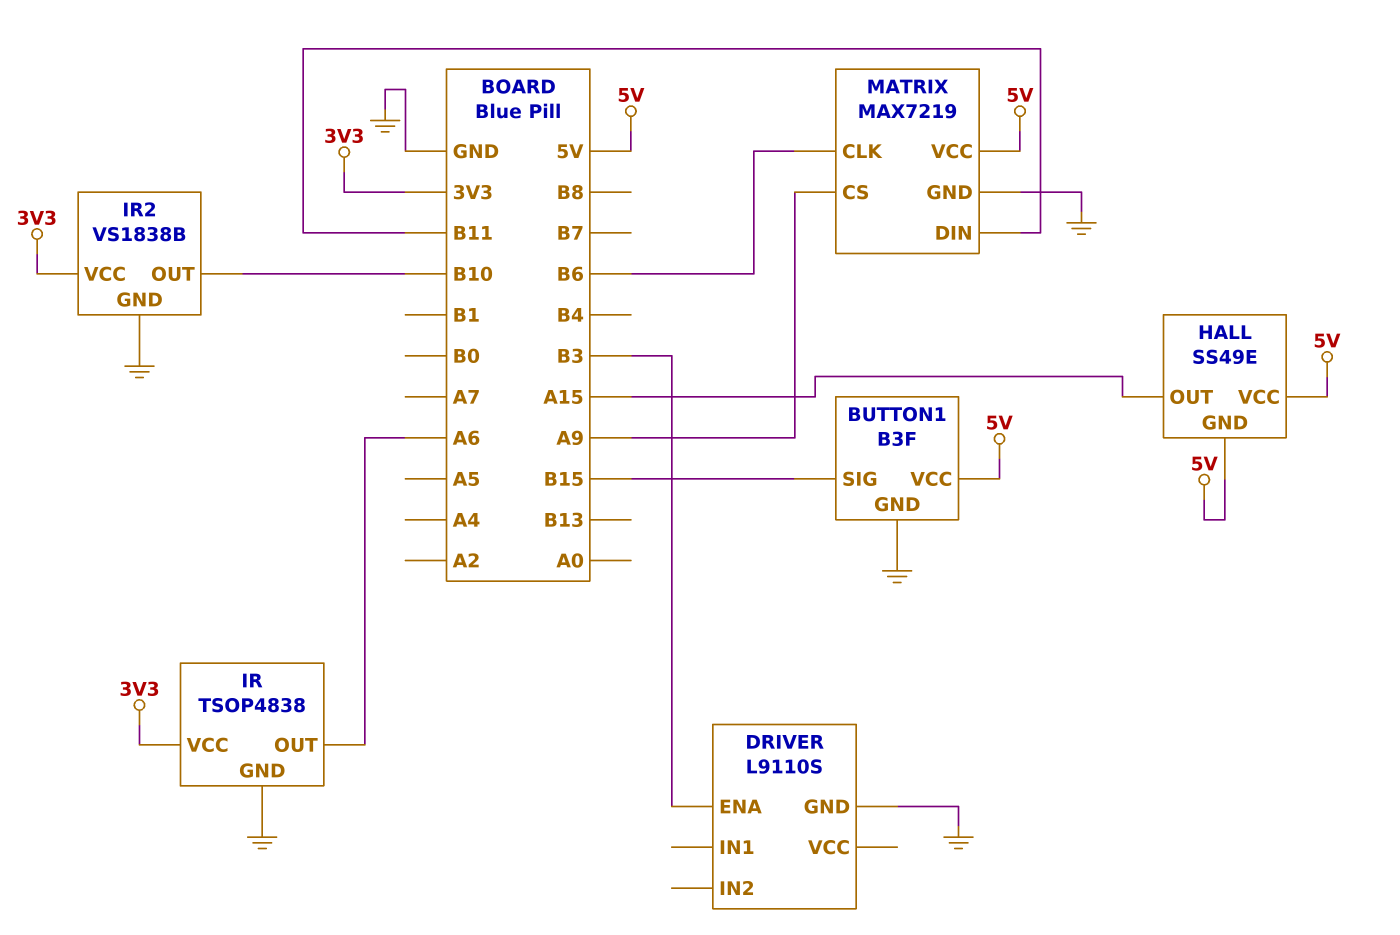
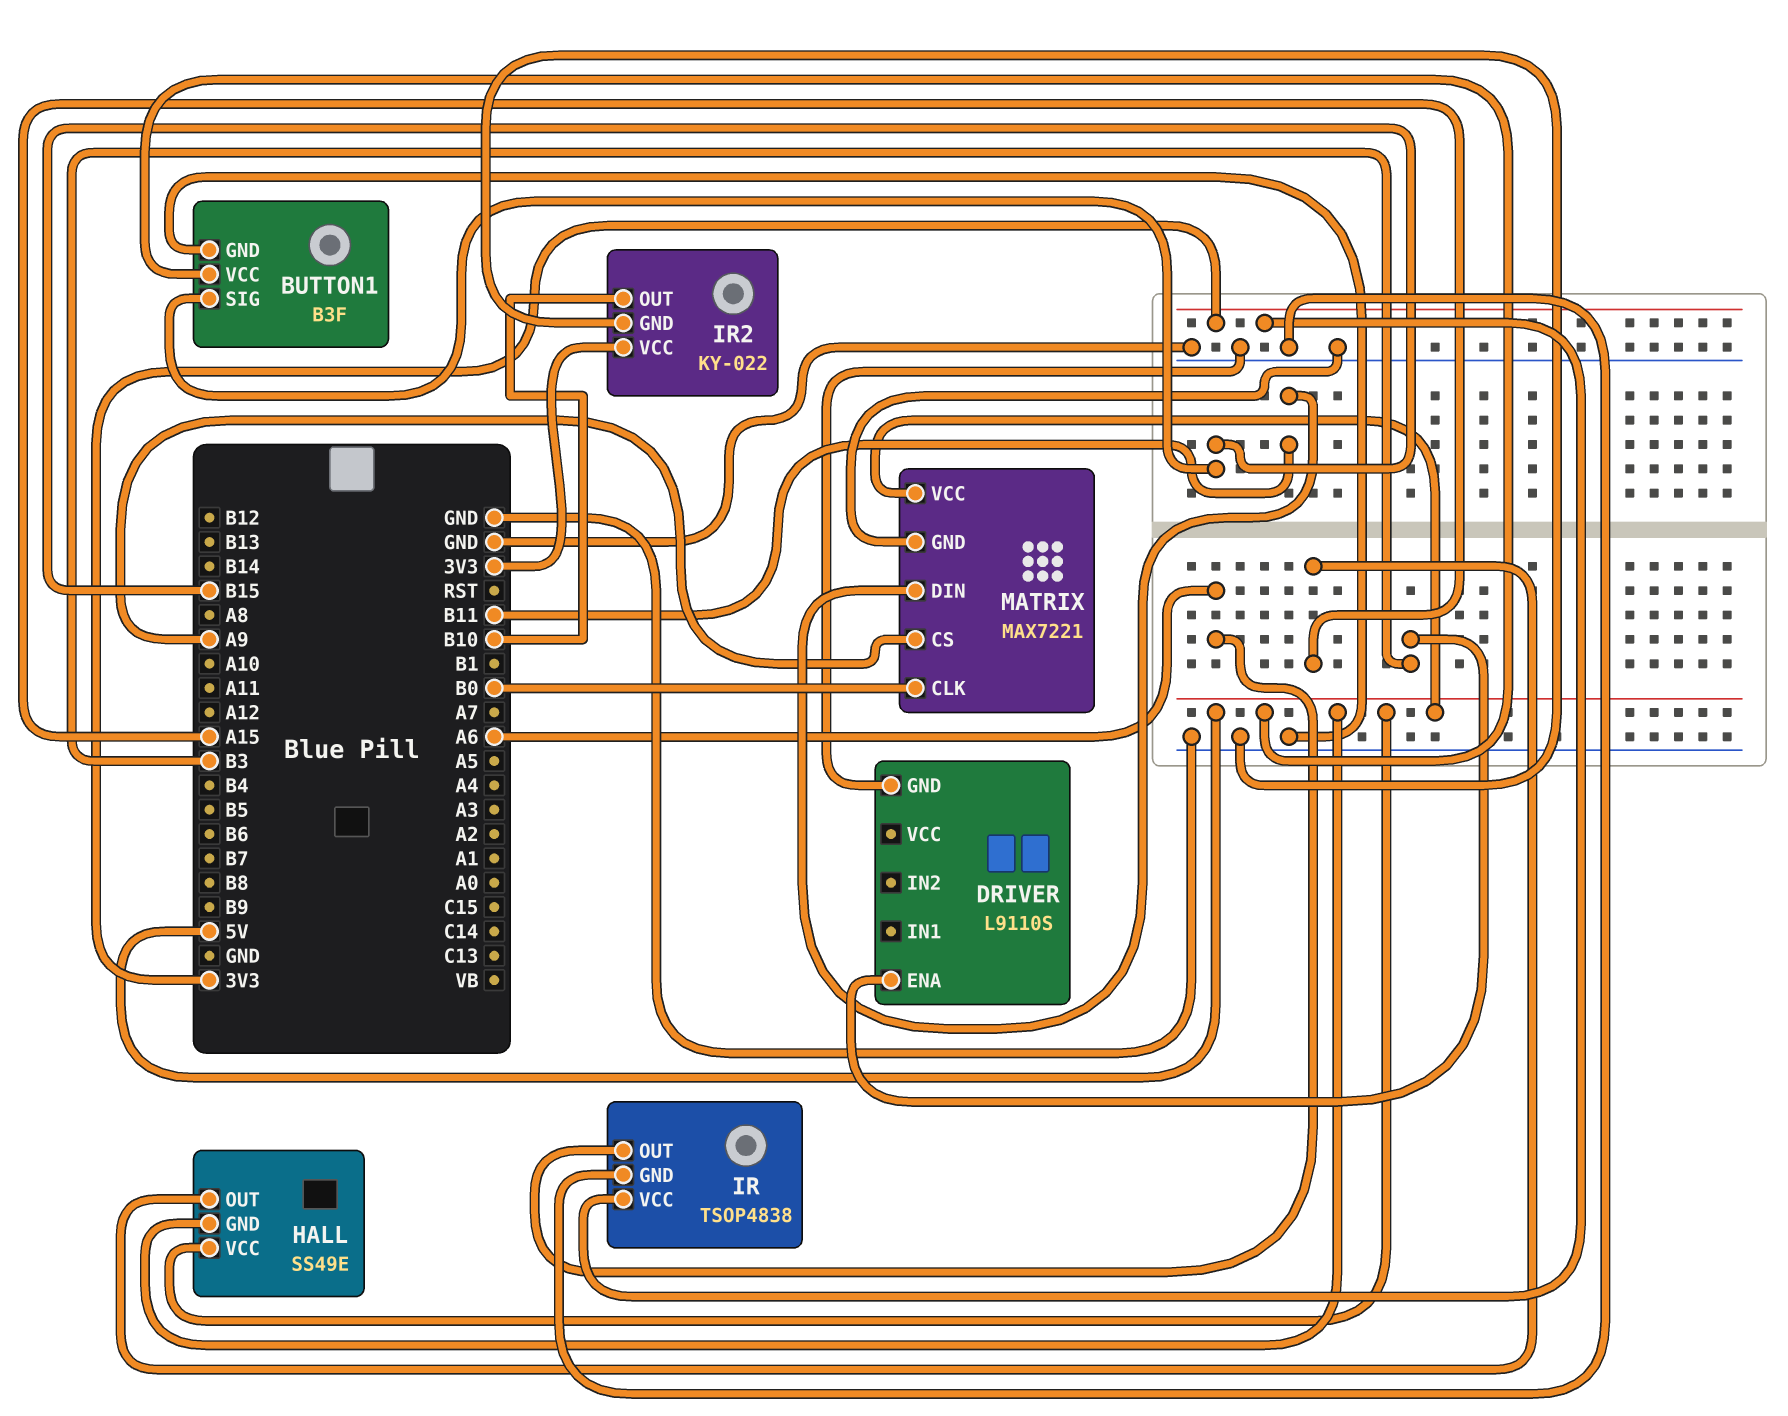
IR2: VS1838B -> KY-022
MATRIX: MAX7219 -> MAX7221
MATRIX pin CLK: B6 -> B0

